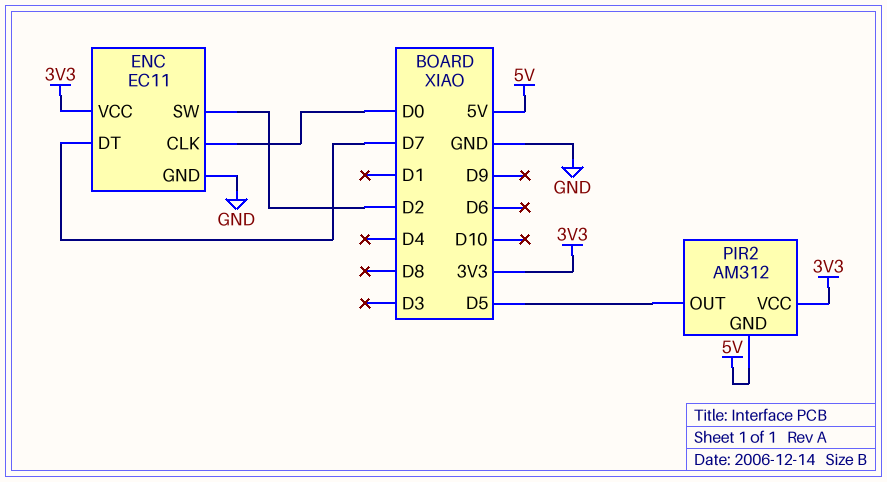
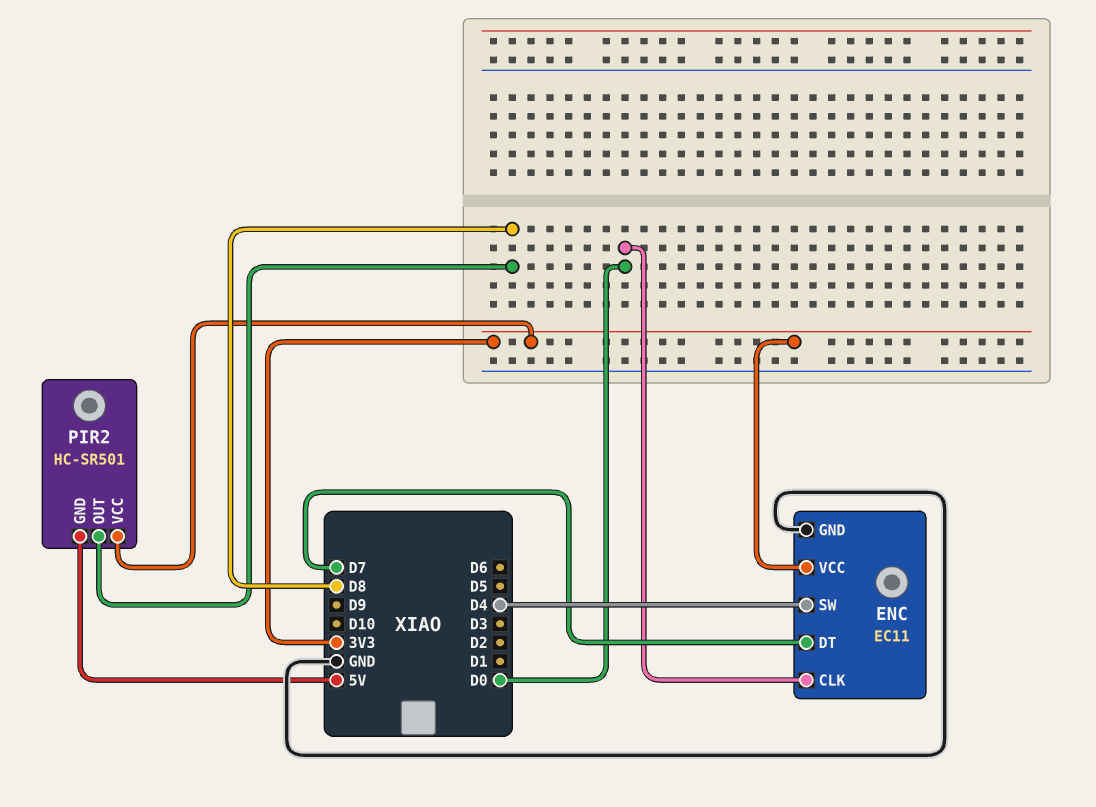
ENC pin SW: D2 -> D4
PIR2: AM312 -> HC-SR501
PIR2 pin OUT: D5 -> D8

